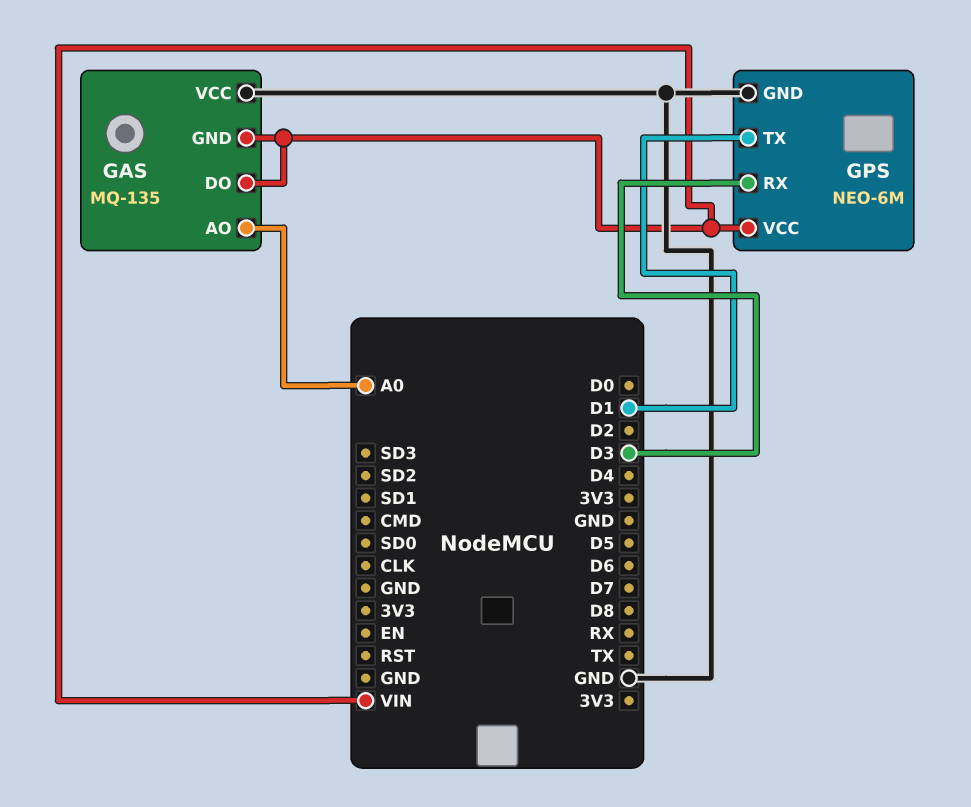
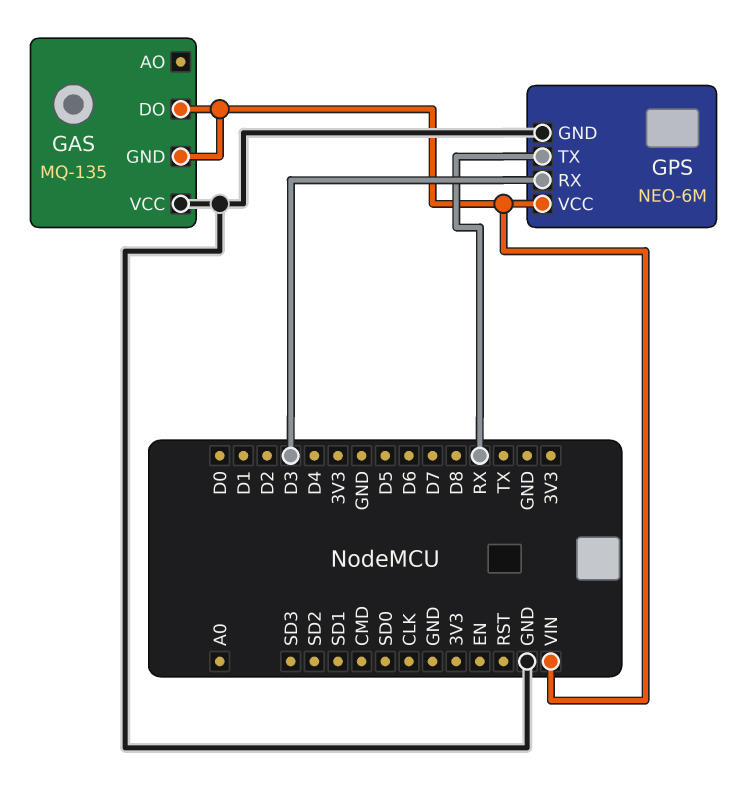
GAS pin AO: A0 -> none
GPS pin TX: D1 -> RX

